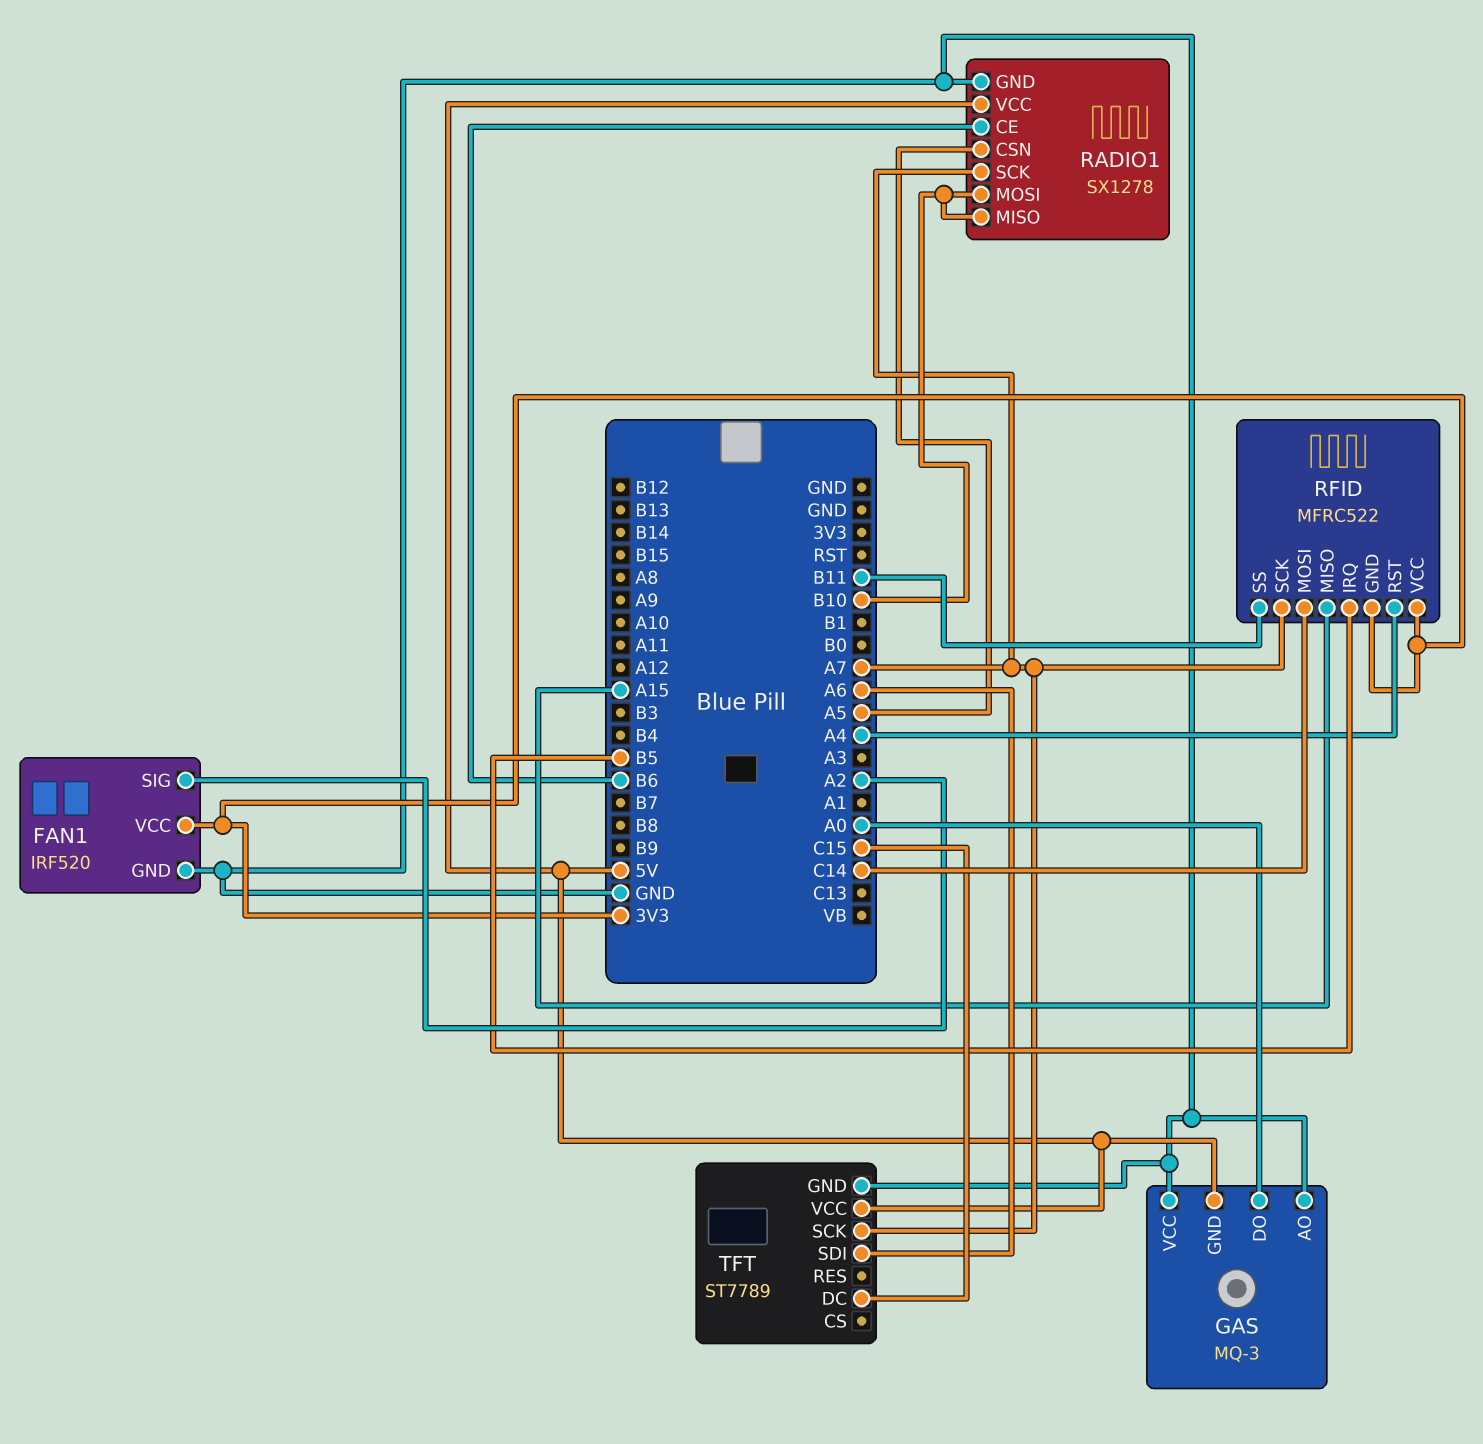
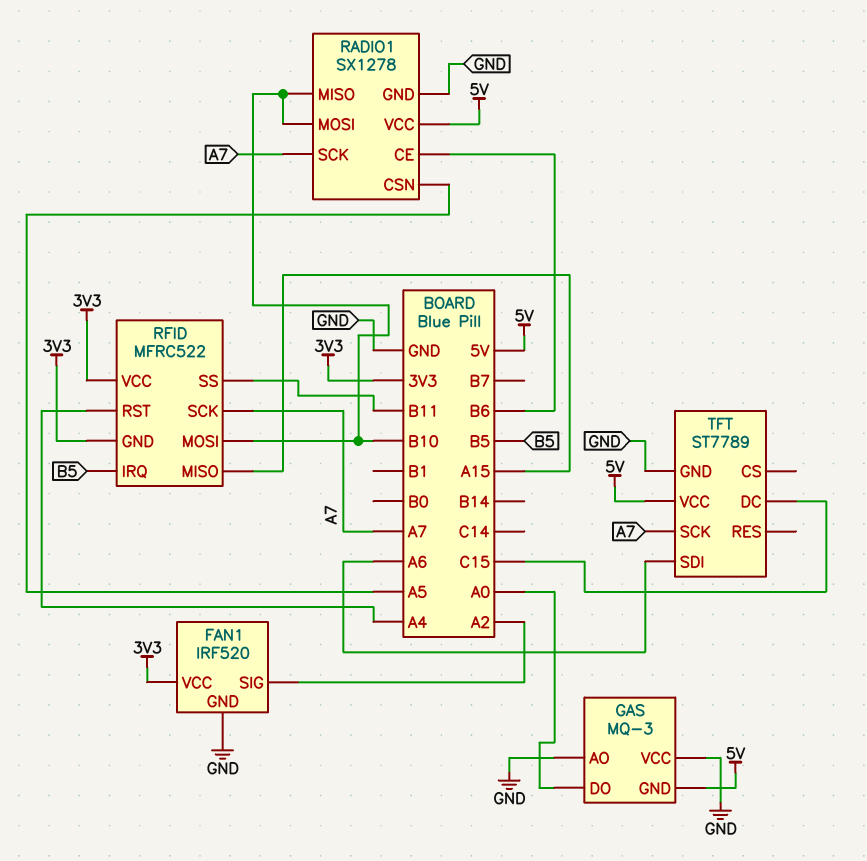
RFID pin MOSI: C14 -> B10

